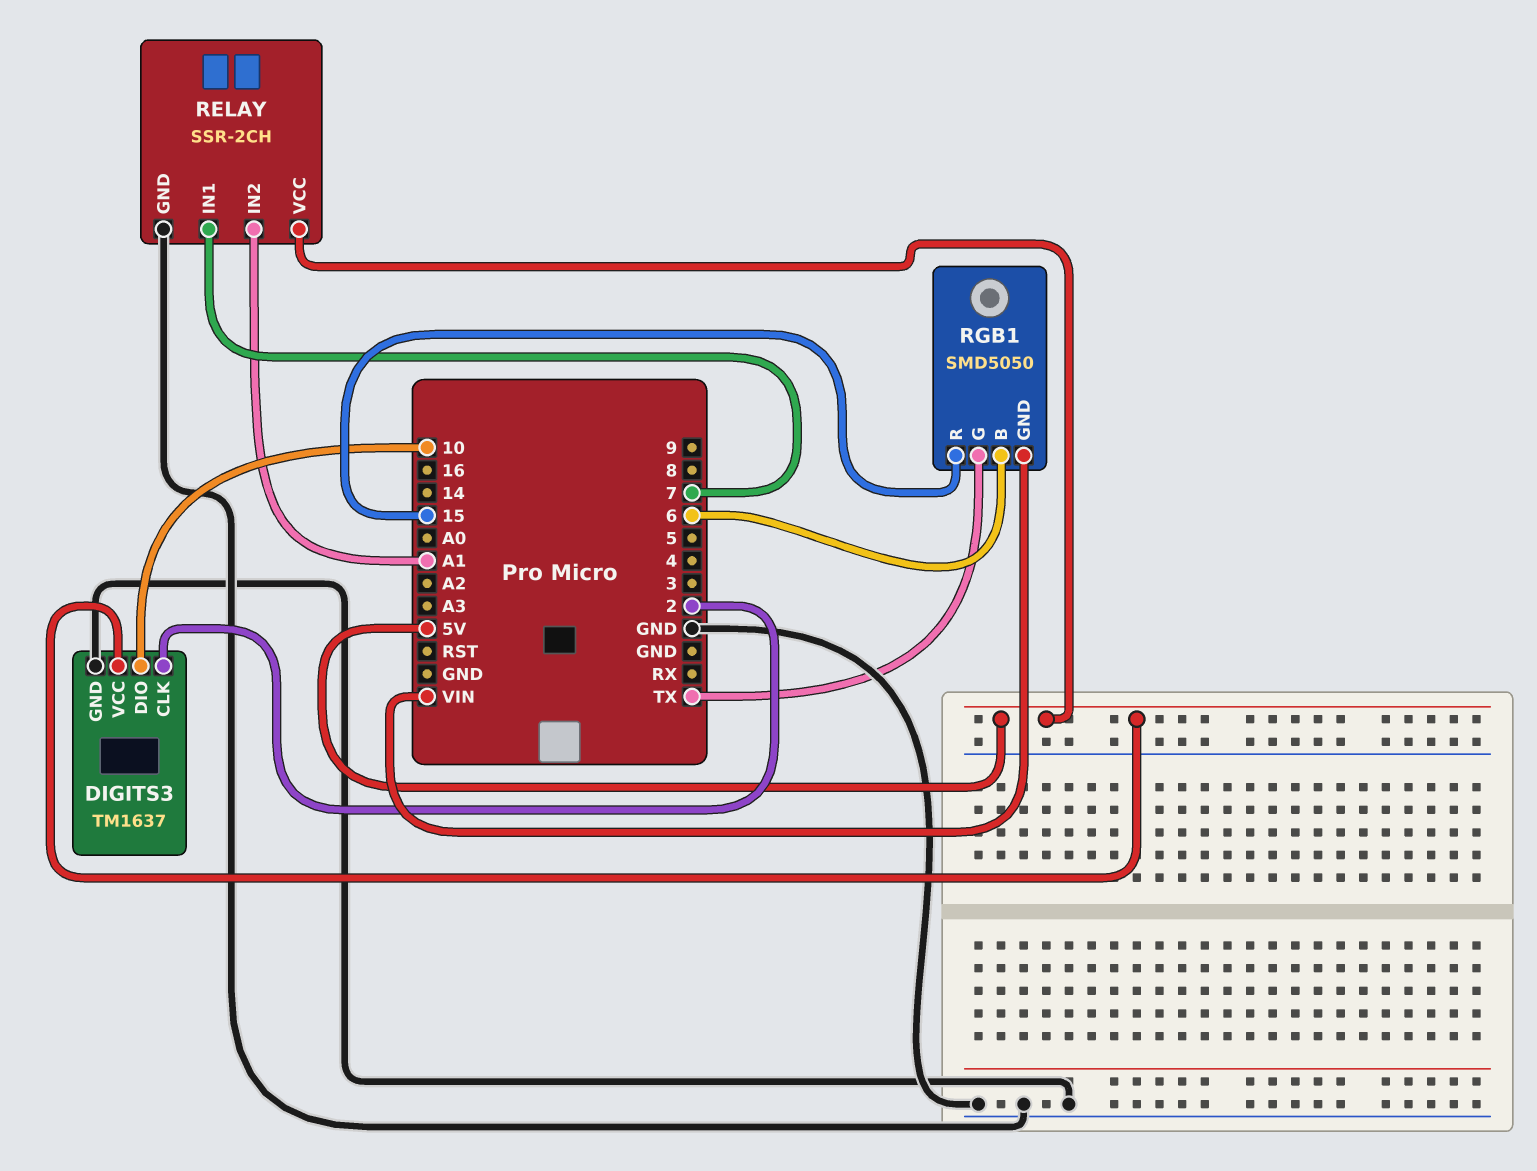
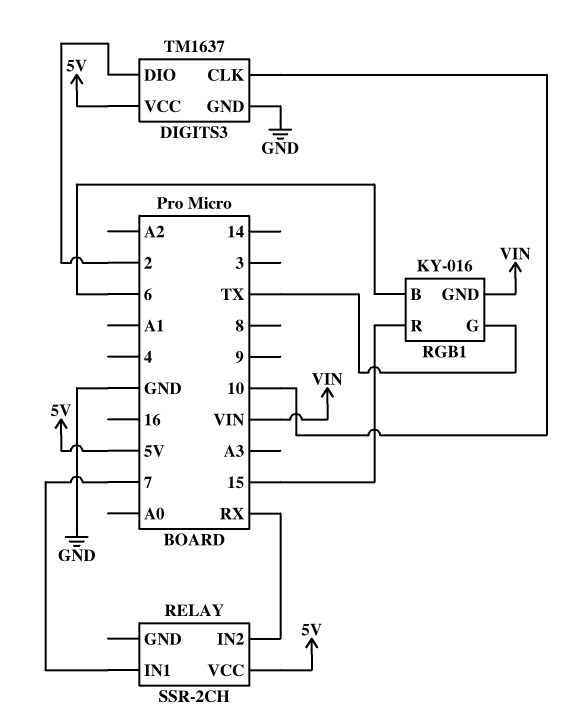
DIGITS3 pin CLK: 2 -> 10
DIGITS3 pin DIO: 10 -> 2
RELAY pin GND: GND -> none
RELAY pin IN2: A1 -> RX
RGB1: SMD5050 -> KY-016

